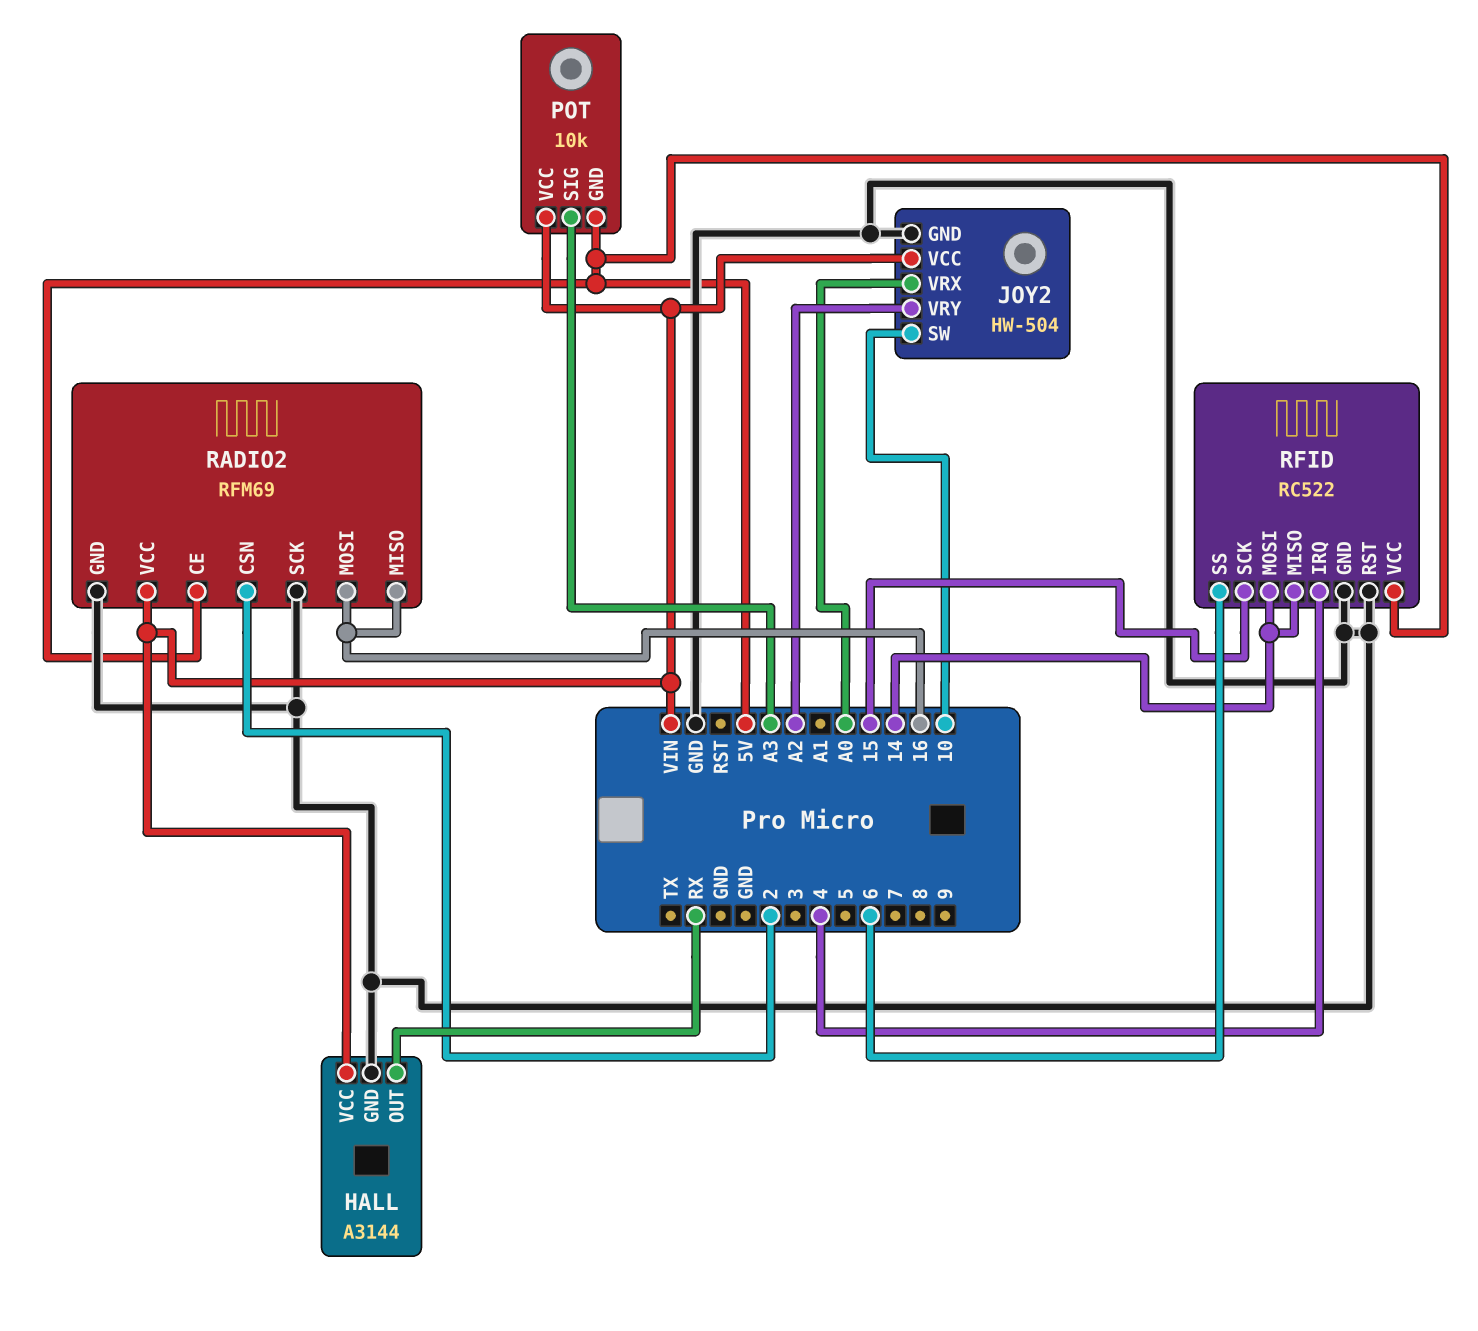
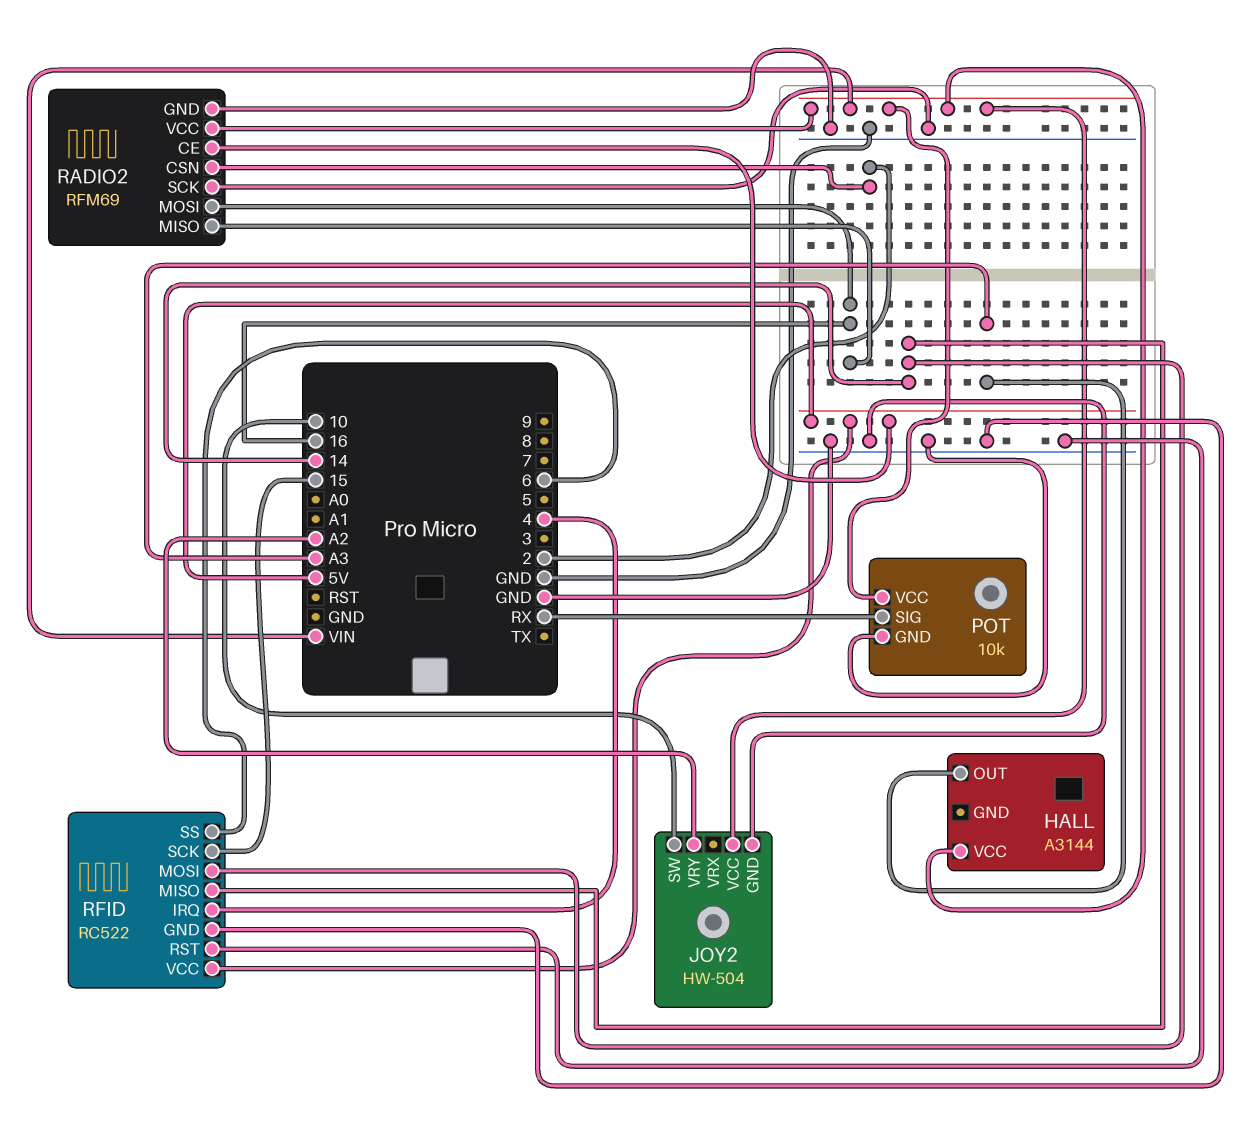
HALL pin GND: GND -> none
HALL pin OUT: RX -> A3
JOY2 pin VRX: A0 -> none
POT pin GND: 5V -> GND
POT pin SIG: A3 -> RX

